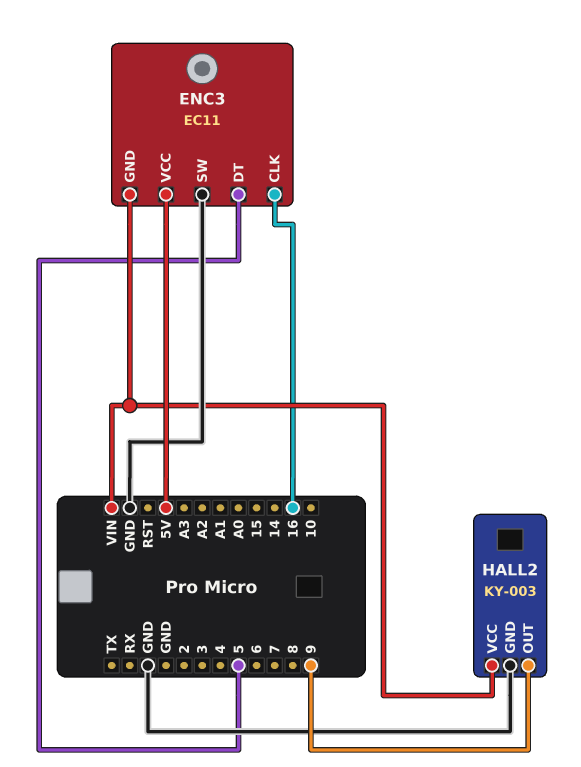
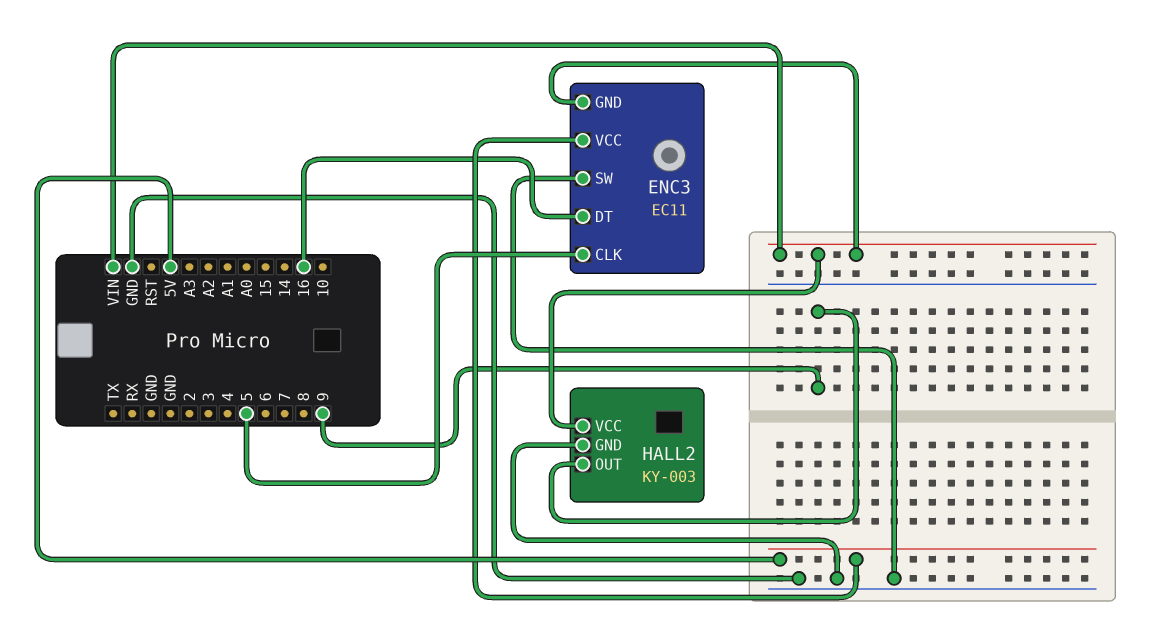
ENC3 pin CLK: 16 -> 5
ENC3 pin DT: 5 -> 16

